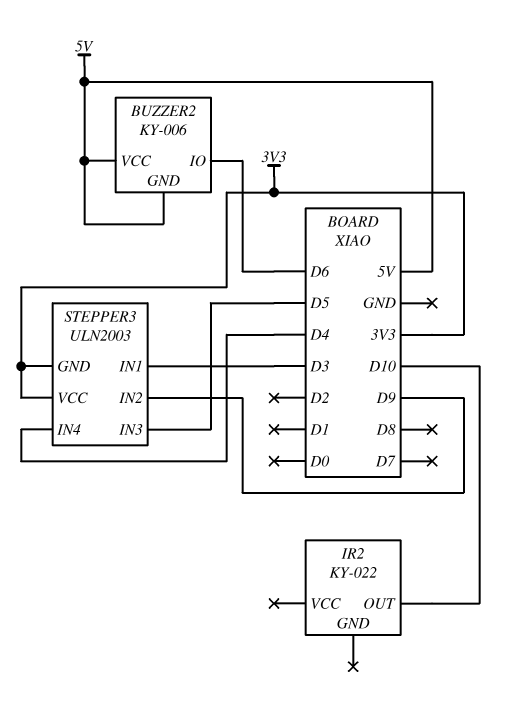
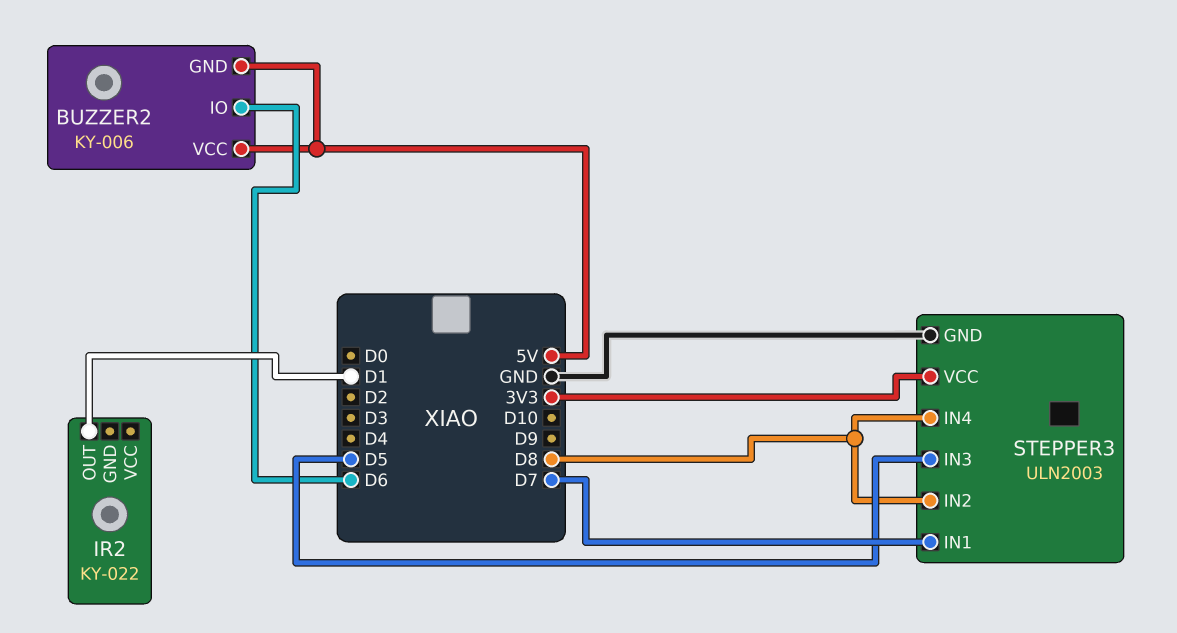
IR2 pin OUT: D10 -> D1
STEPPER3 pin GND: 3V3 -> GND
STEPPER3 pin IN1: D3 -> D7
STEPPER3 pin IN2: D9 -> D8
STEPPER3 pin IN4: D4 -> D8

